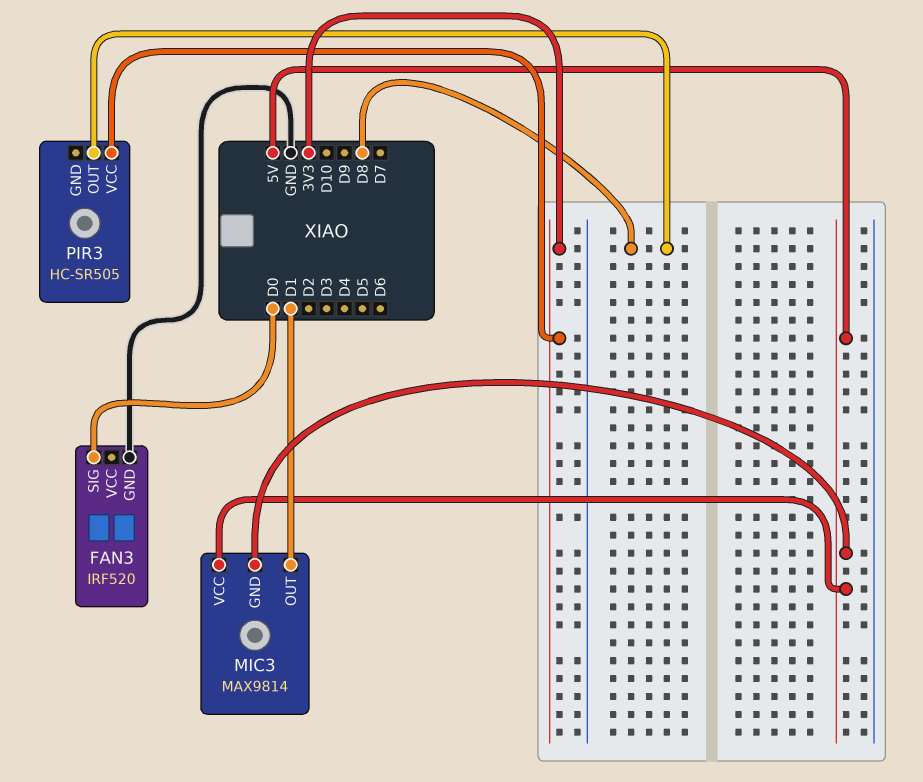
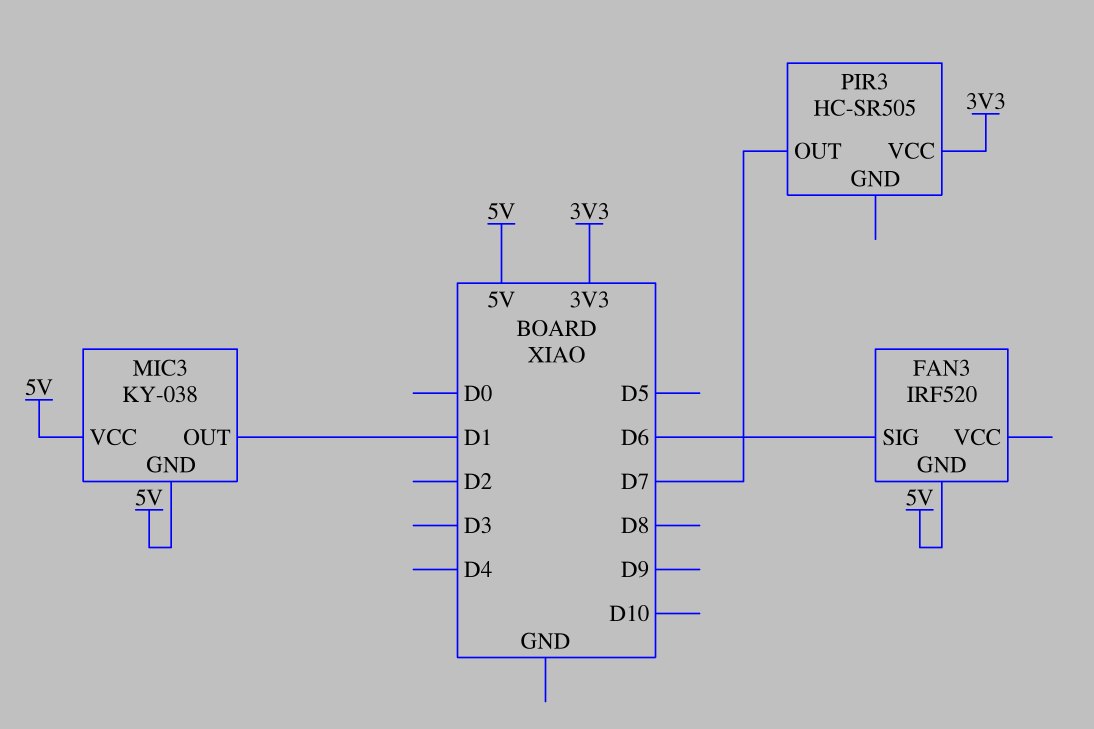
FAN3 pin GND: GND -> 5V
FAN3 pin SIG: D0 -> D6
MIC3: MAX9814 -> KY-038
PIR3 pin OUT: D8 -> D7

